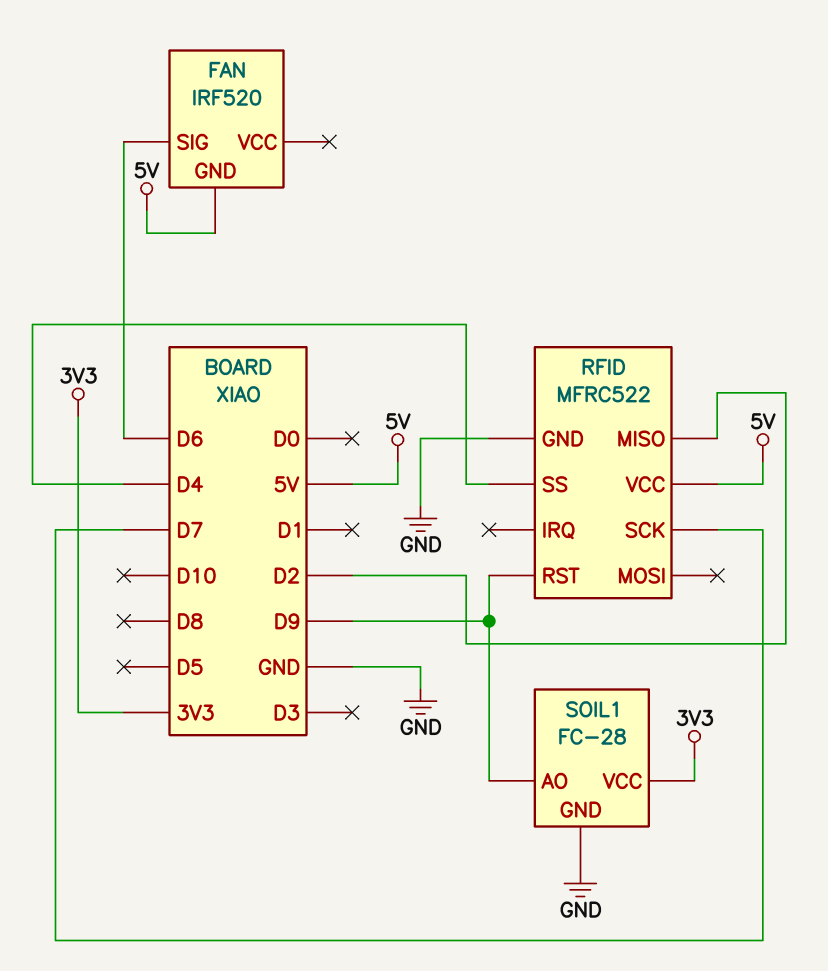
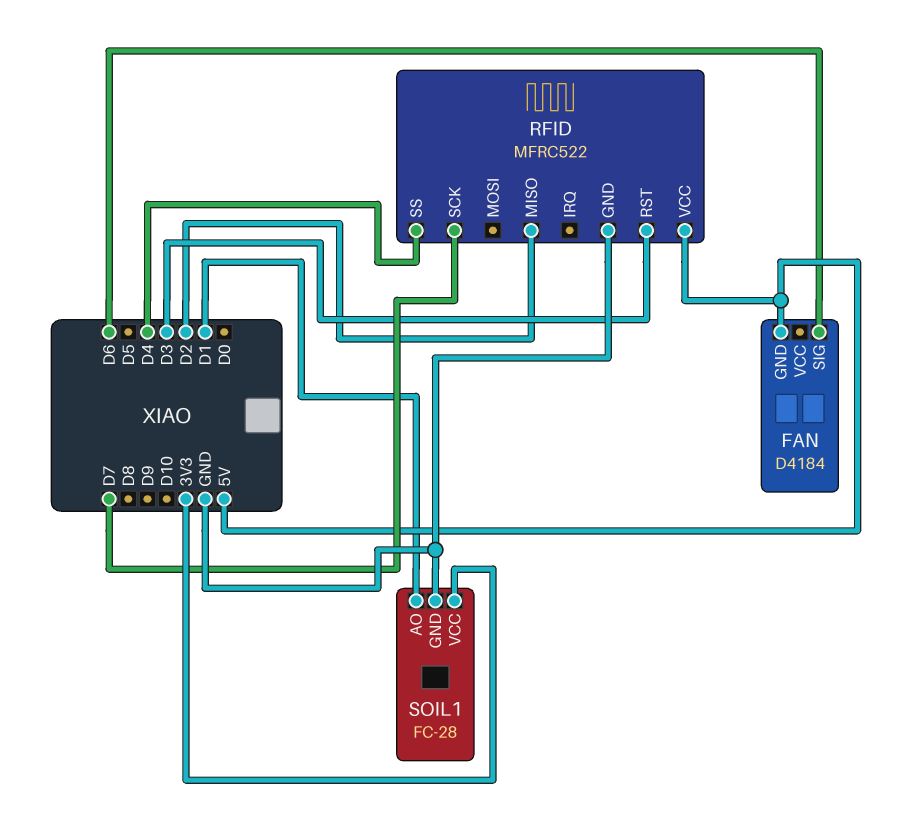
FAN: IRF520 -> D4184
RFID pin RST: D9 -> D3
SOIL1 pin AO: D9 -> D1

